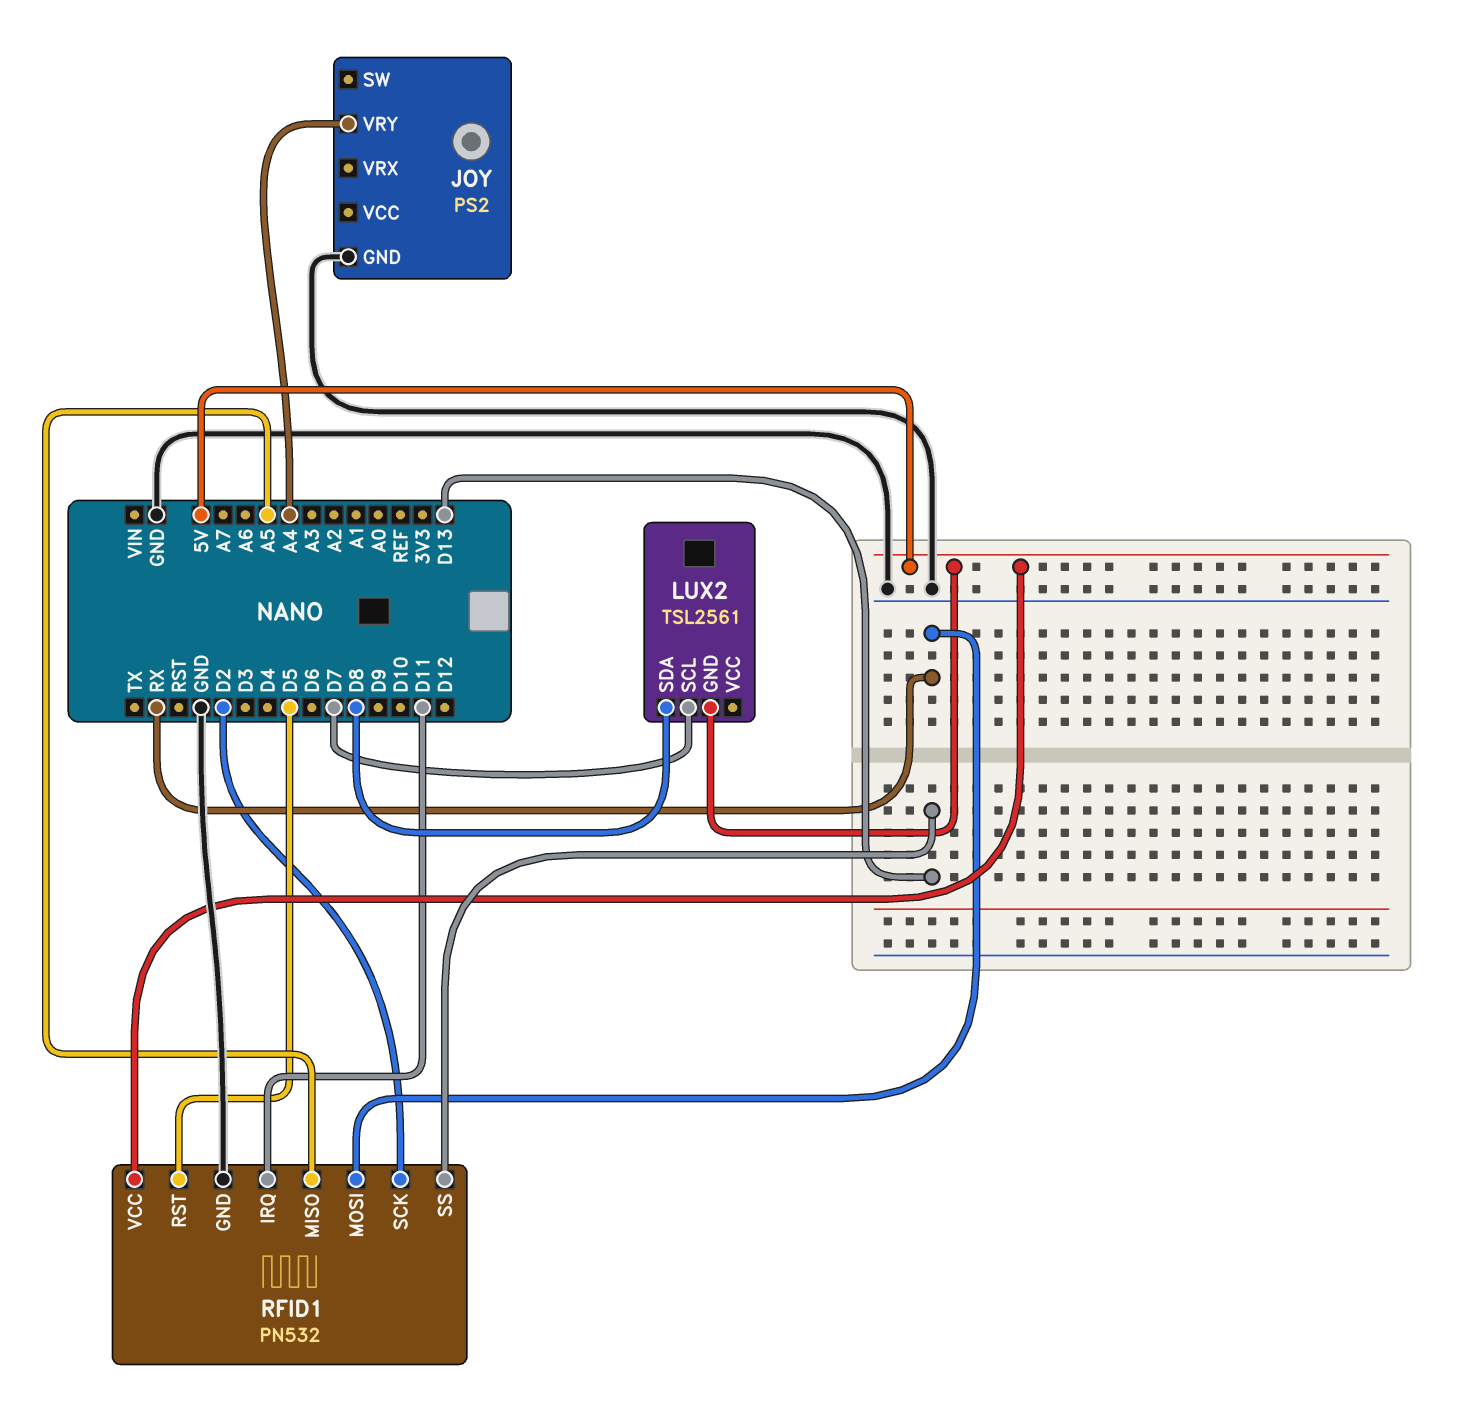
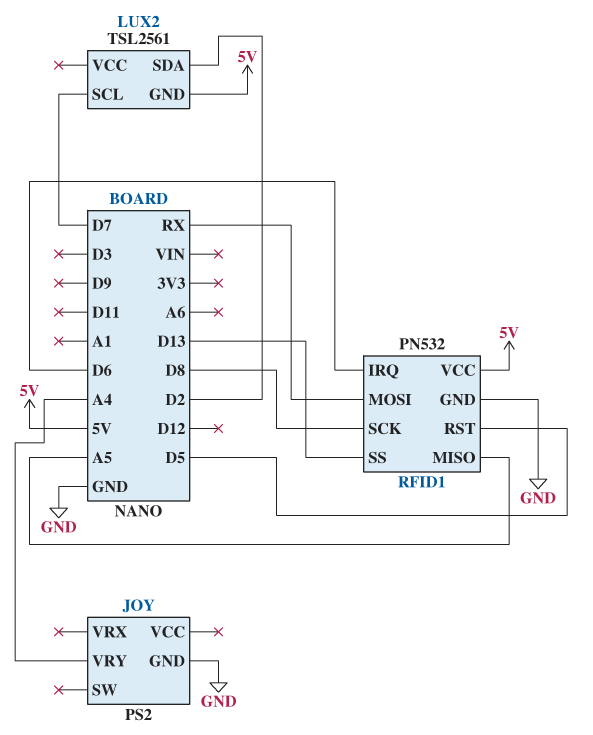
LUX2 pin SDA: D8 -> D2
RFID1 pin IRQ: D11 -> D6
RFID1 pin SCK: D2 -> D8

